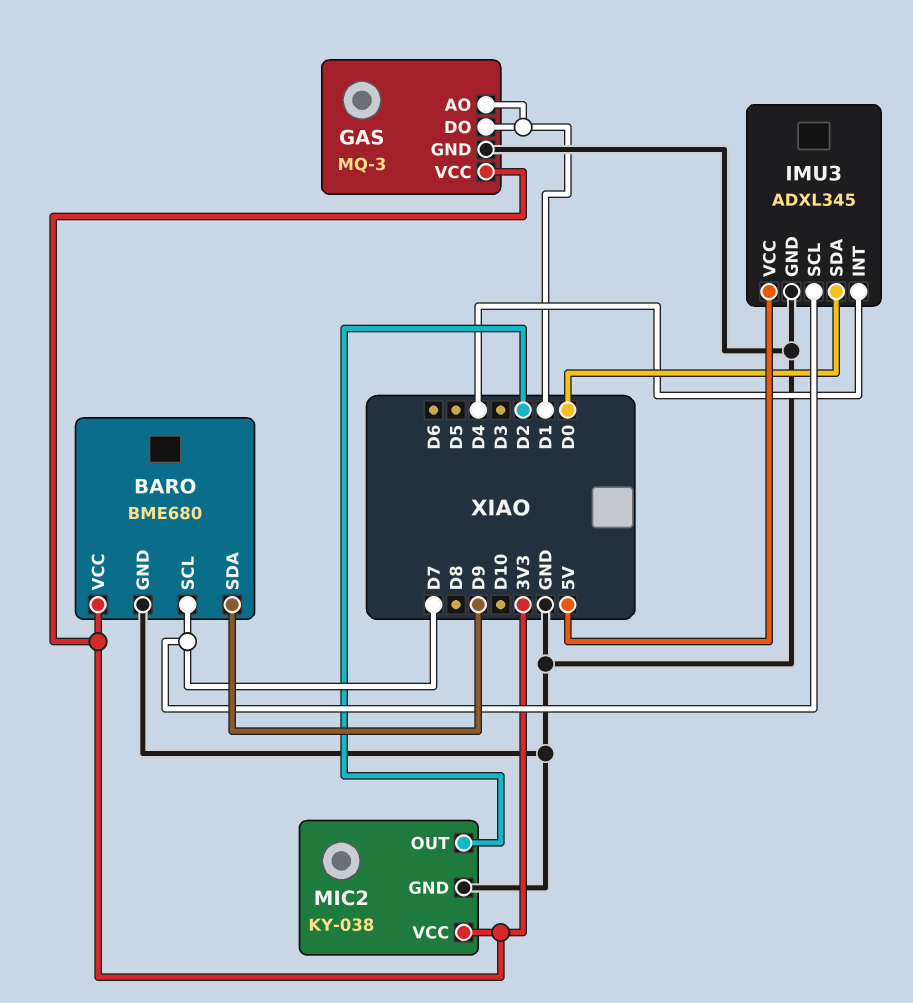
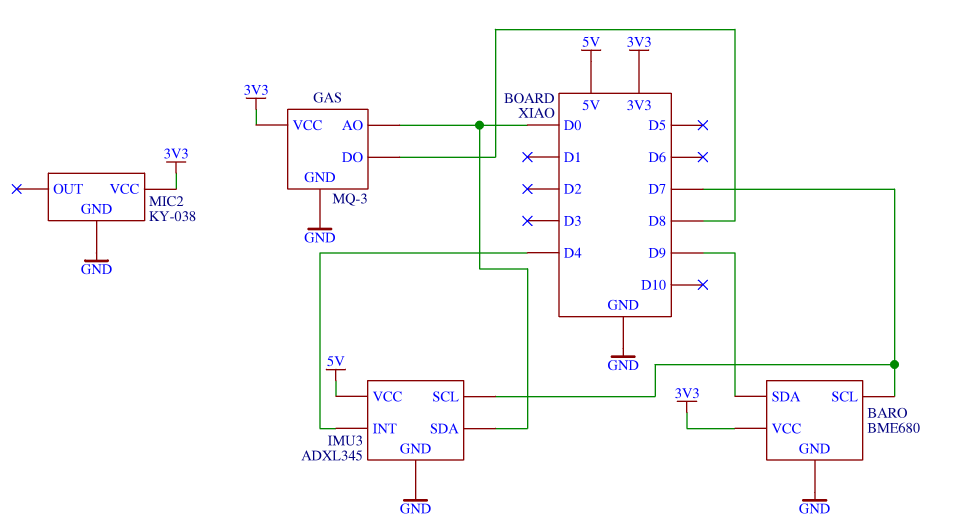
GAS pin AO: D1 -> D0
GAS pin DO: D1 -> D8
MIC2 pin OUT: D2 -> none

